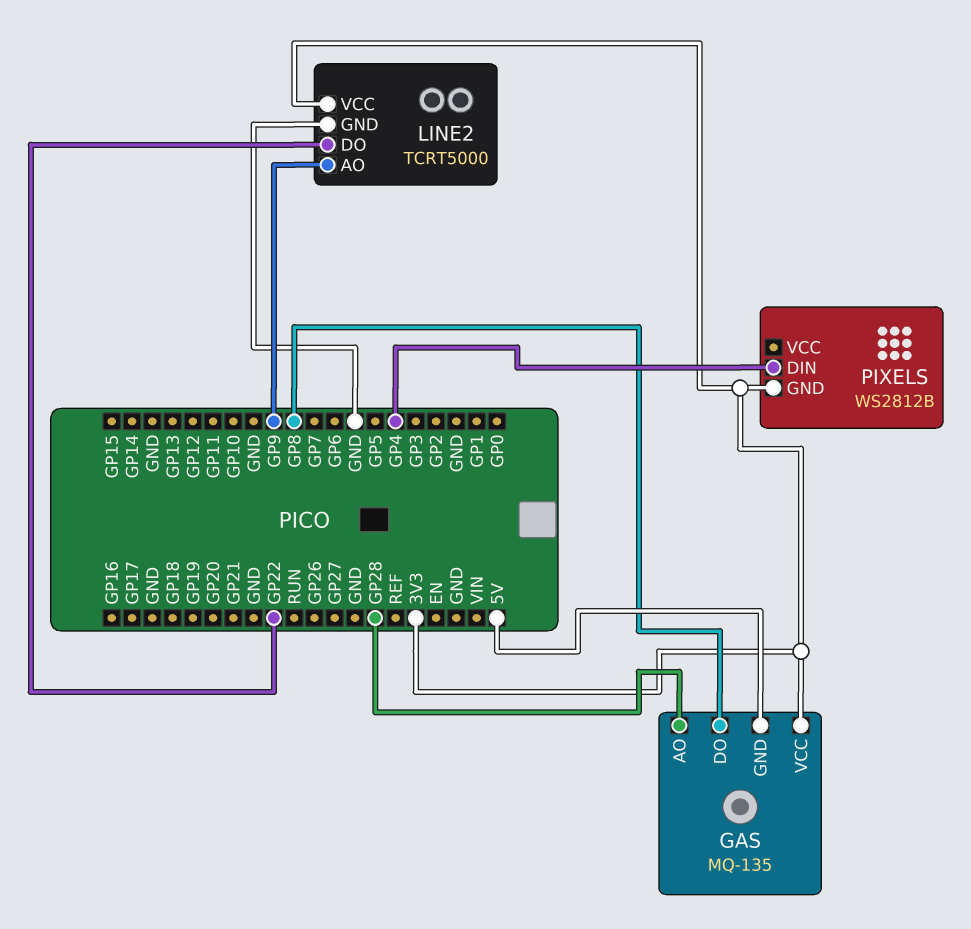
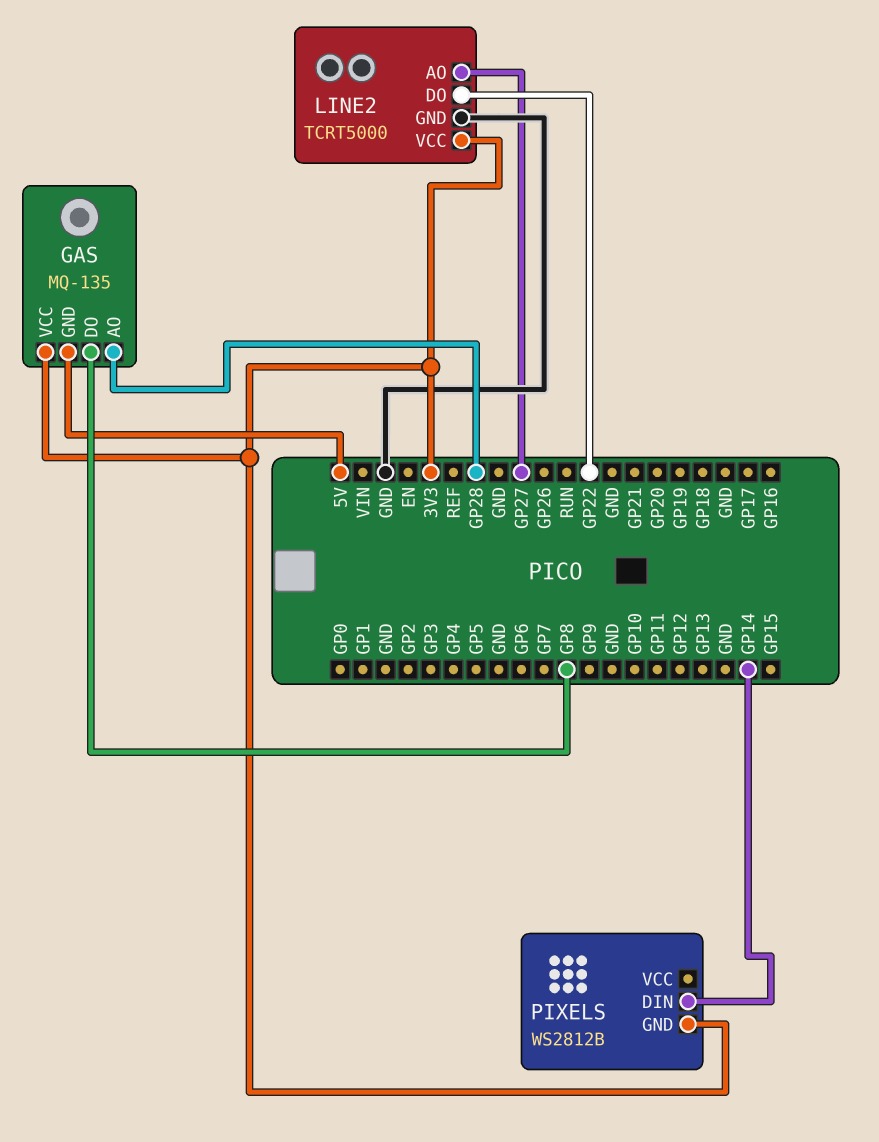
LINE2 pin AO: GP9 -> GP27
PIXELS pin DIN: GP4 -> GP14

